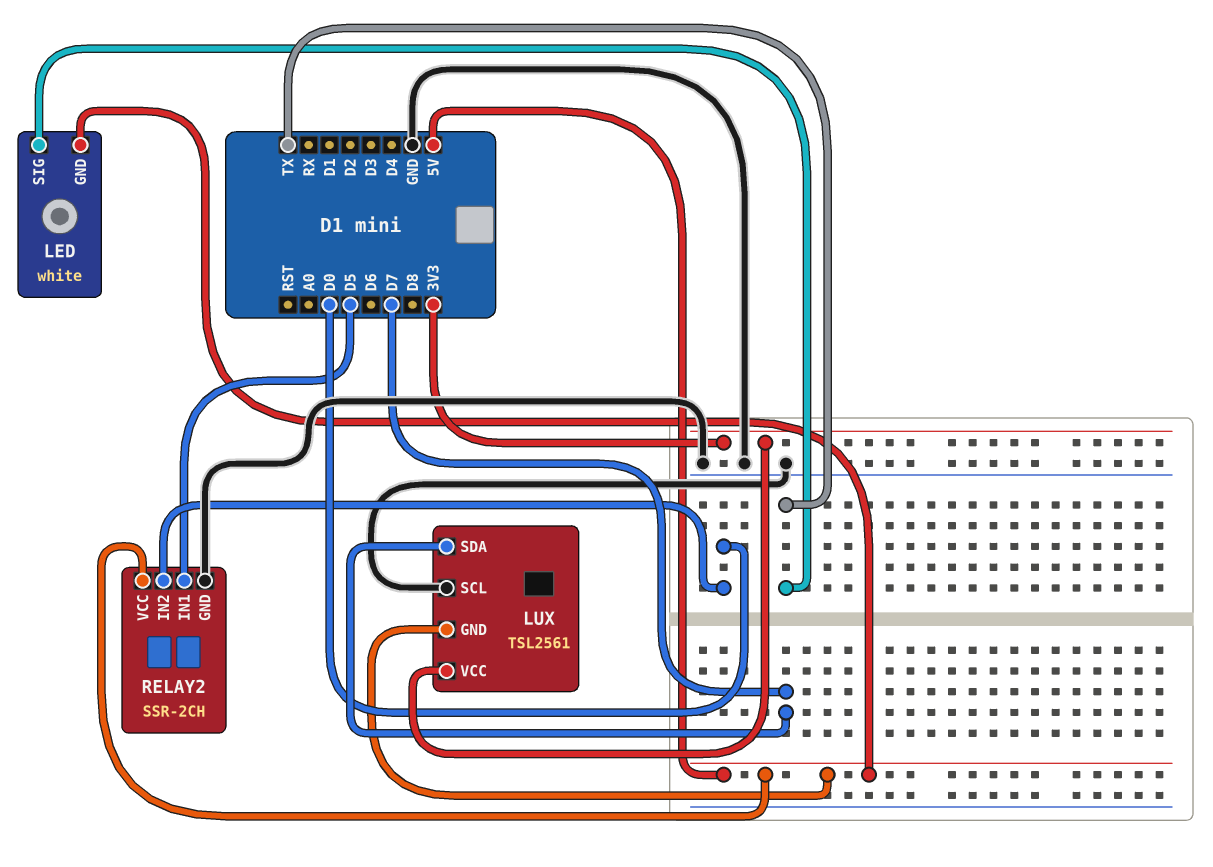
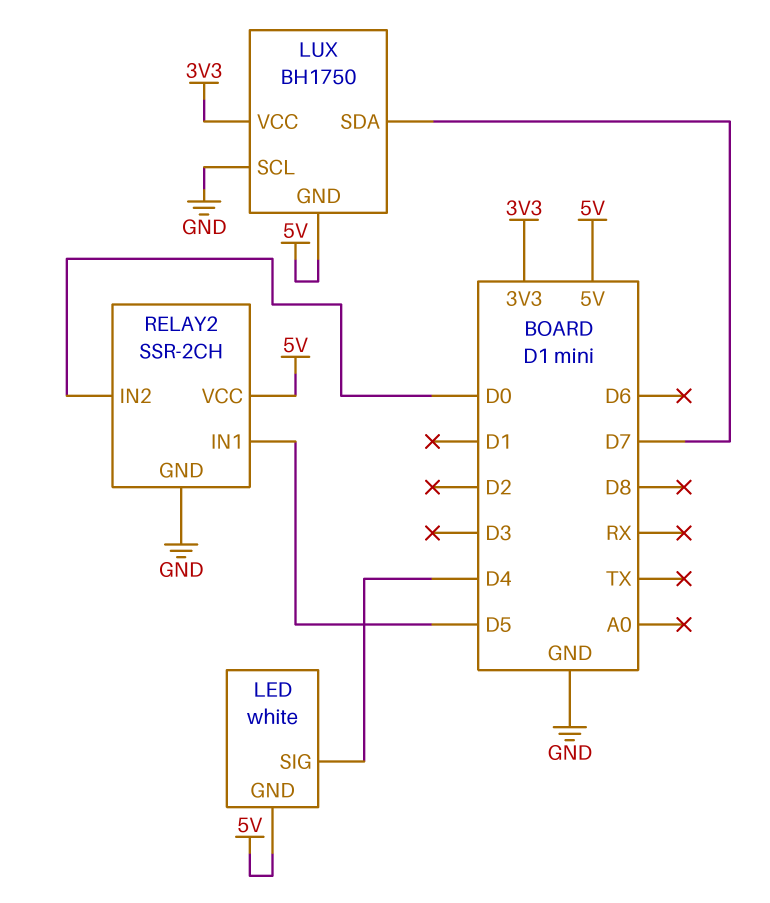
LED pin SIG: TX -> D4
LUX: TSL2561 -> BH1750

